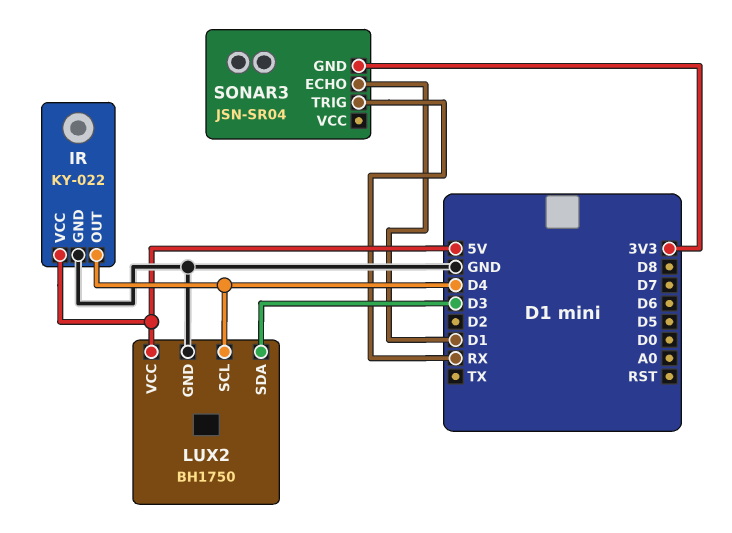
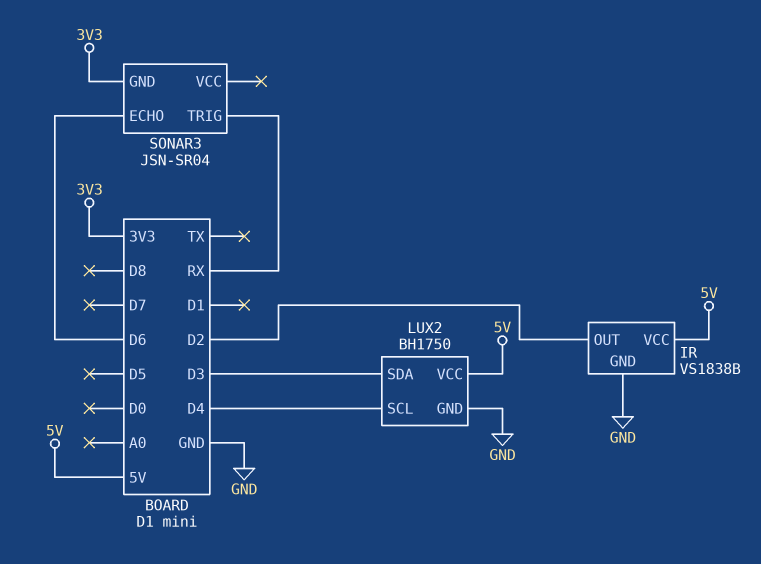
IR: KY-022 -> VS1838B
IR pin OUT: D4 -> D2
SONAR3 pin ECHO: D1 -> D6

